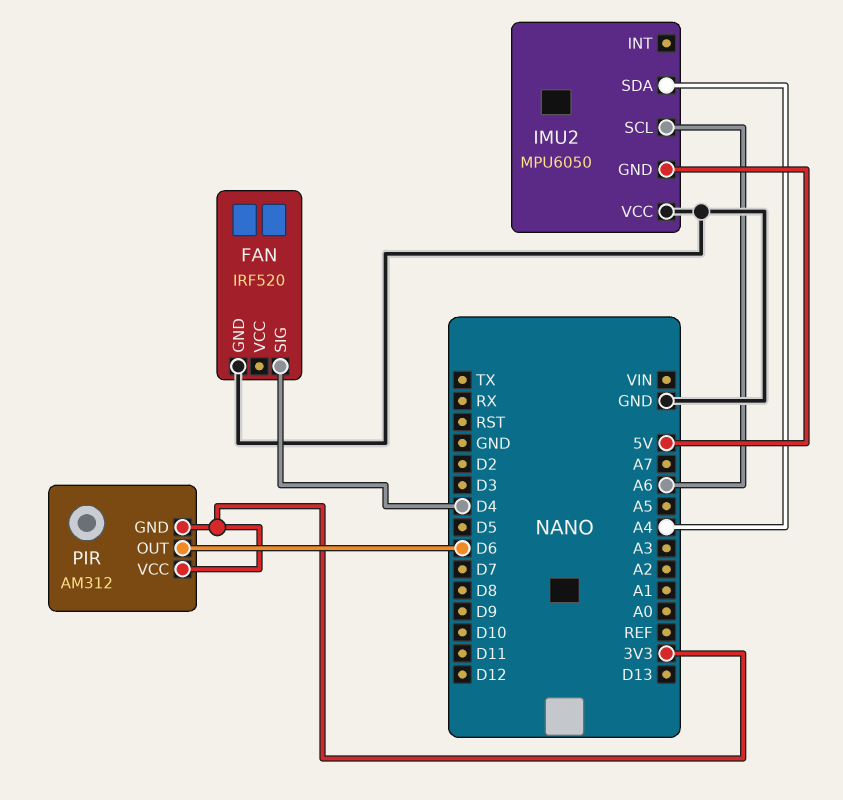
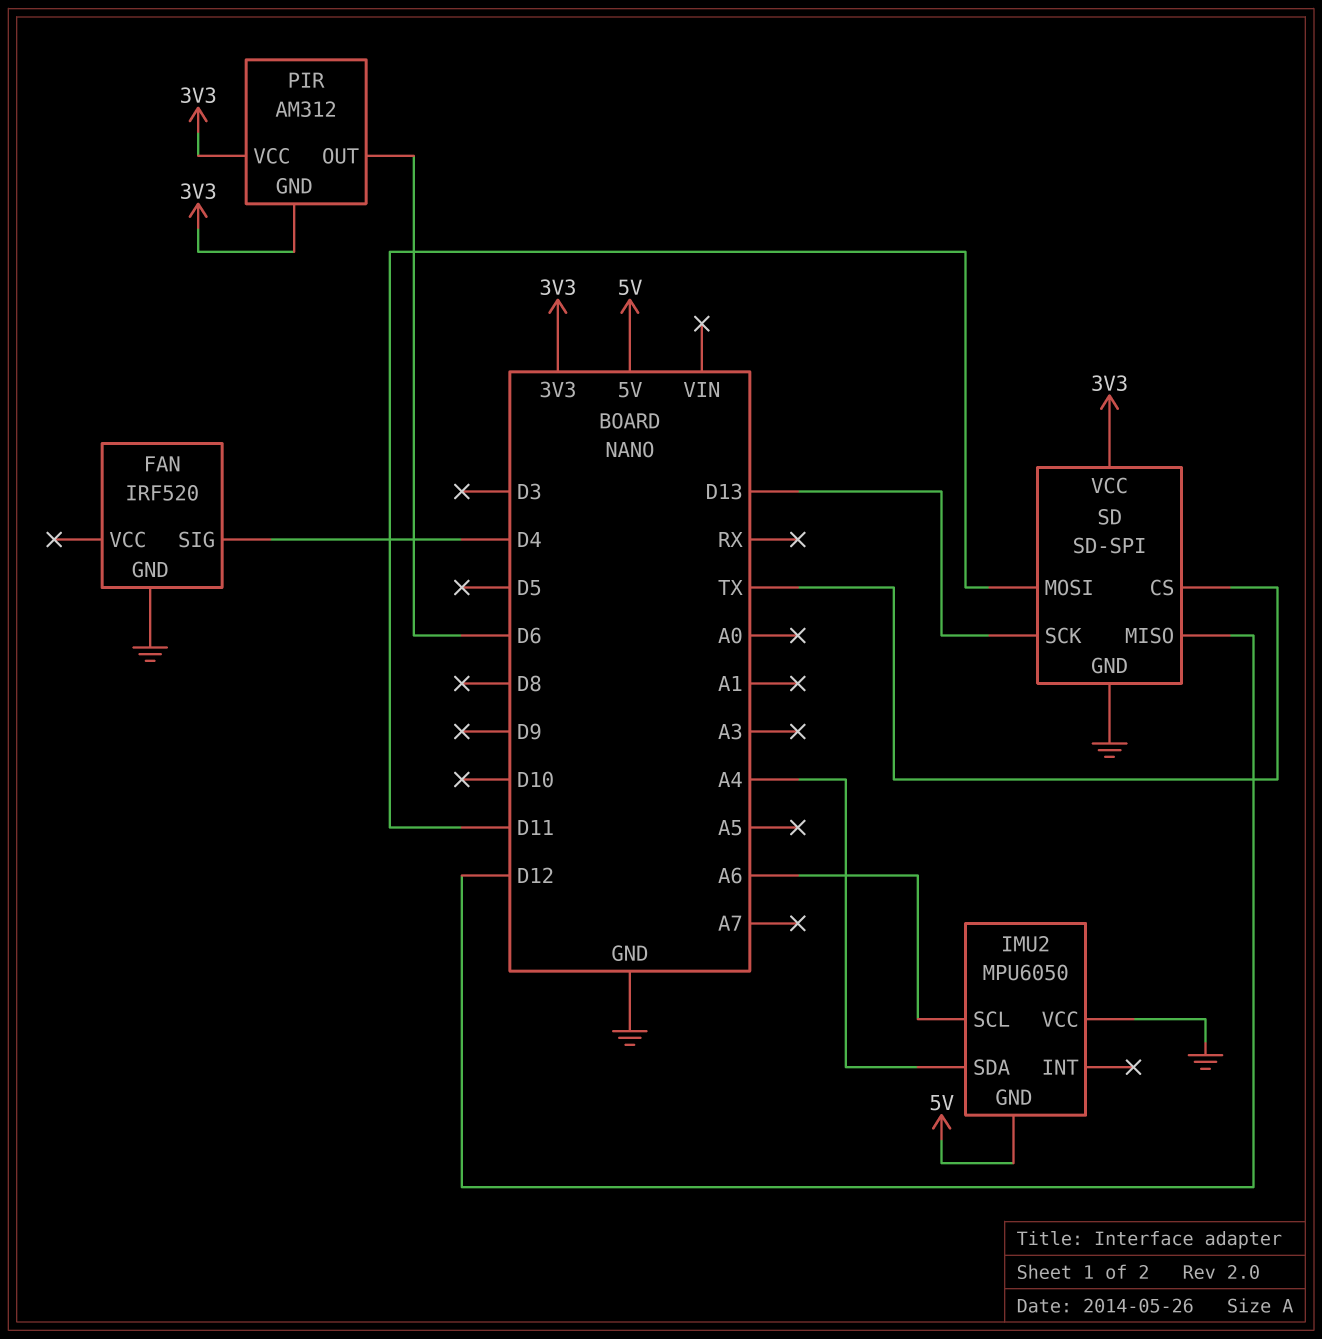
SD: none -> SD-SPI
SD pin CS: none -> TX
SD pin GND: none -> GND
SD pin MISO: none -> D12
SD pin MOSI: none -> D11
SD pin SCK: none -> D13
SD pin VCC: none -> 3V3

